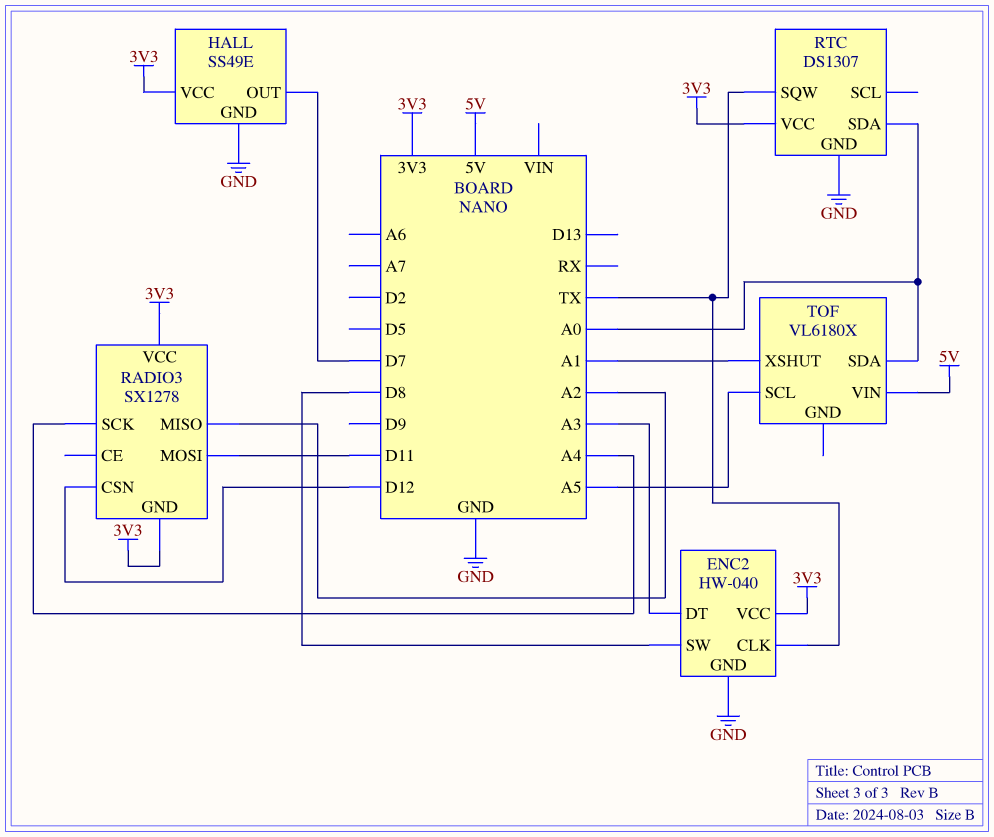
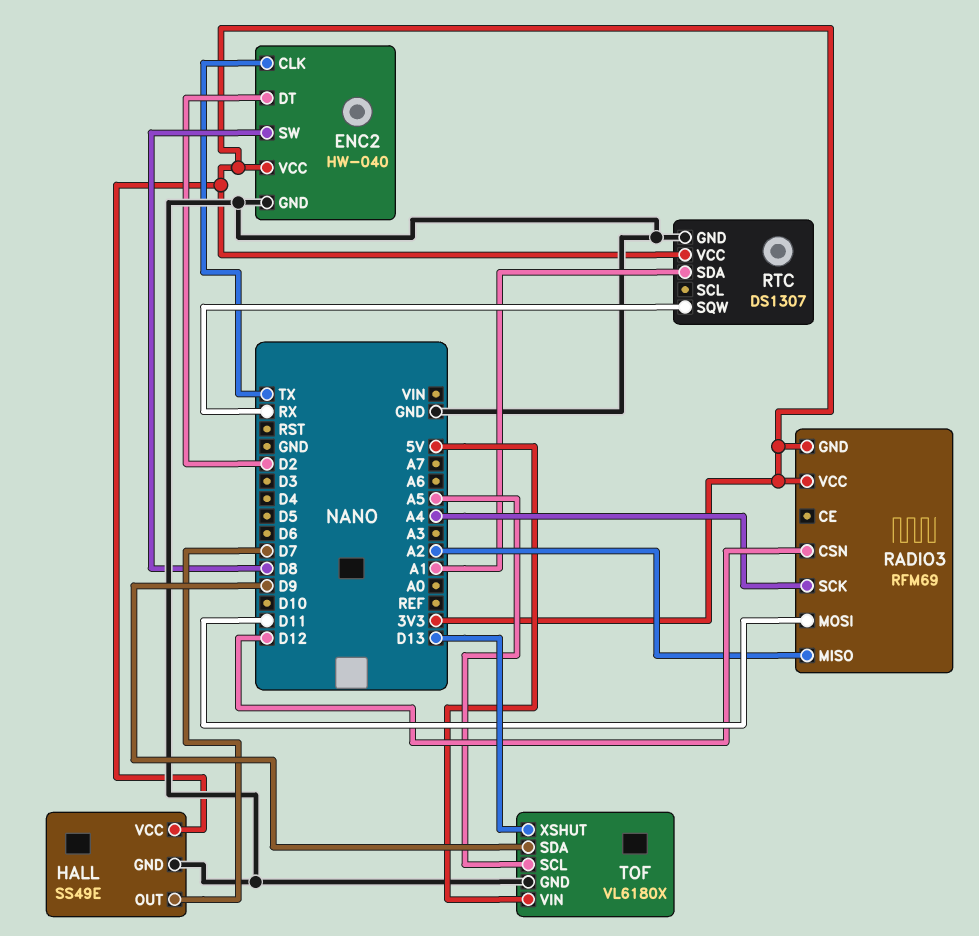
ENC2 pin DT: A3 -> D2
RADIO3: SX1278 -> RFM69
RTC pin SDA: A0 -> A1
RTC pin SQW: TX -> RX
TOF pin GND: none -> GND
TOF pin SDA: A0 -> D9
TOF pin XSHUT: A1 -> D13

